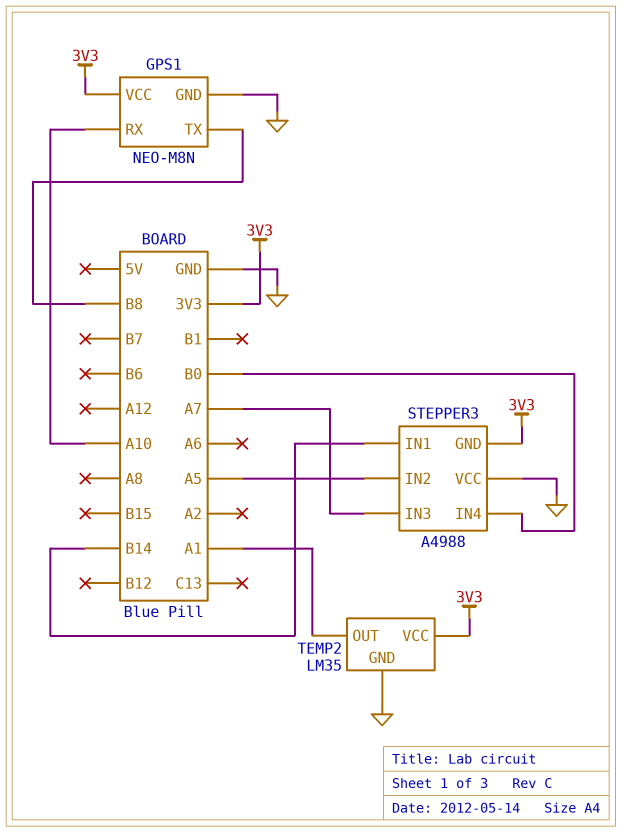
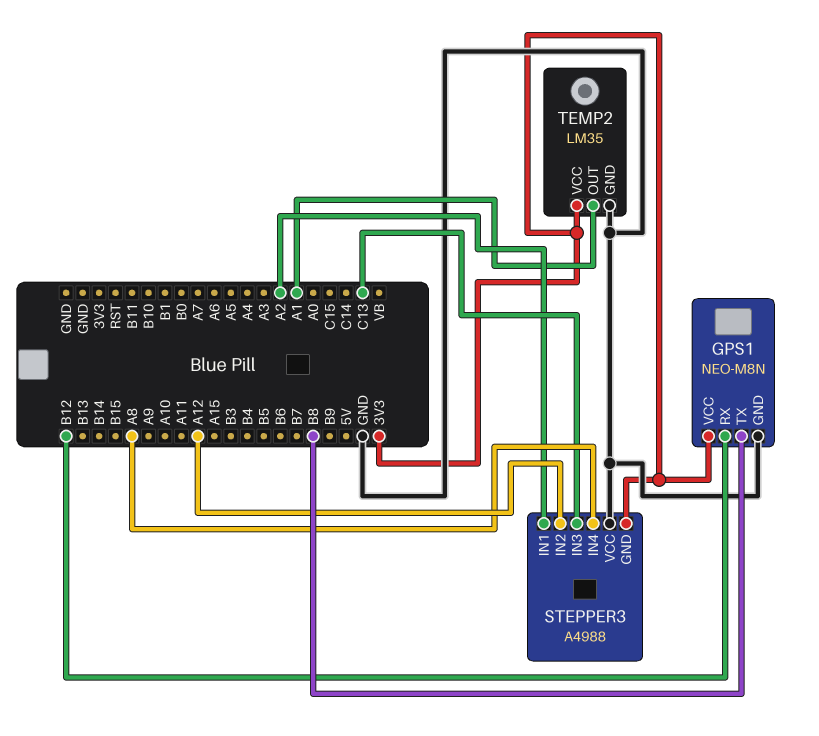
GPS1 pin RX: A10 -> B12
STEPPER3 pin IN1: B14 -> A2
STEPPER3 pin IN2: A5 -> A12
STEPPER3 pin IN3: A7 -> C13
STEPPER3 pin IN4: B0 -> A8

